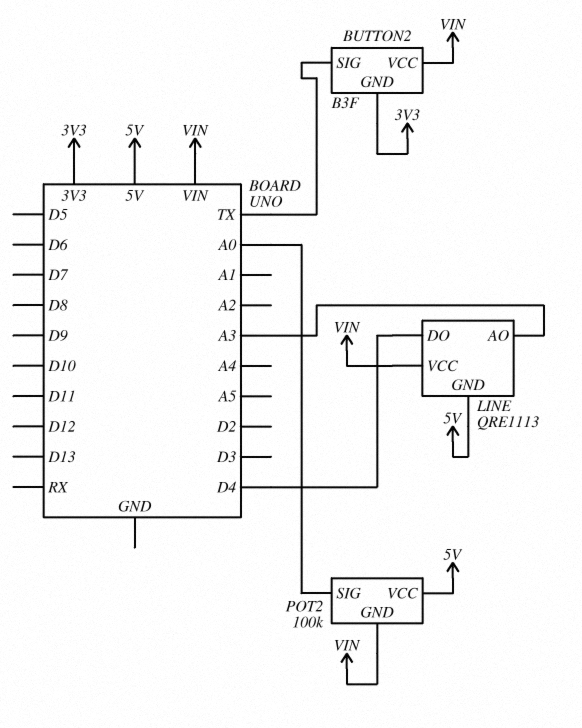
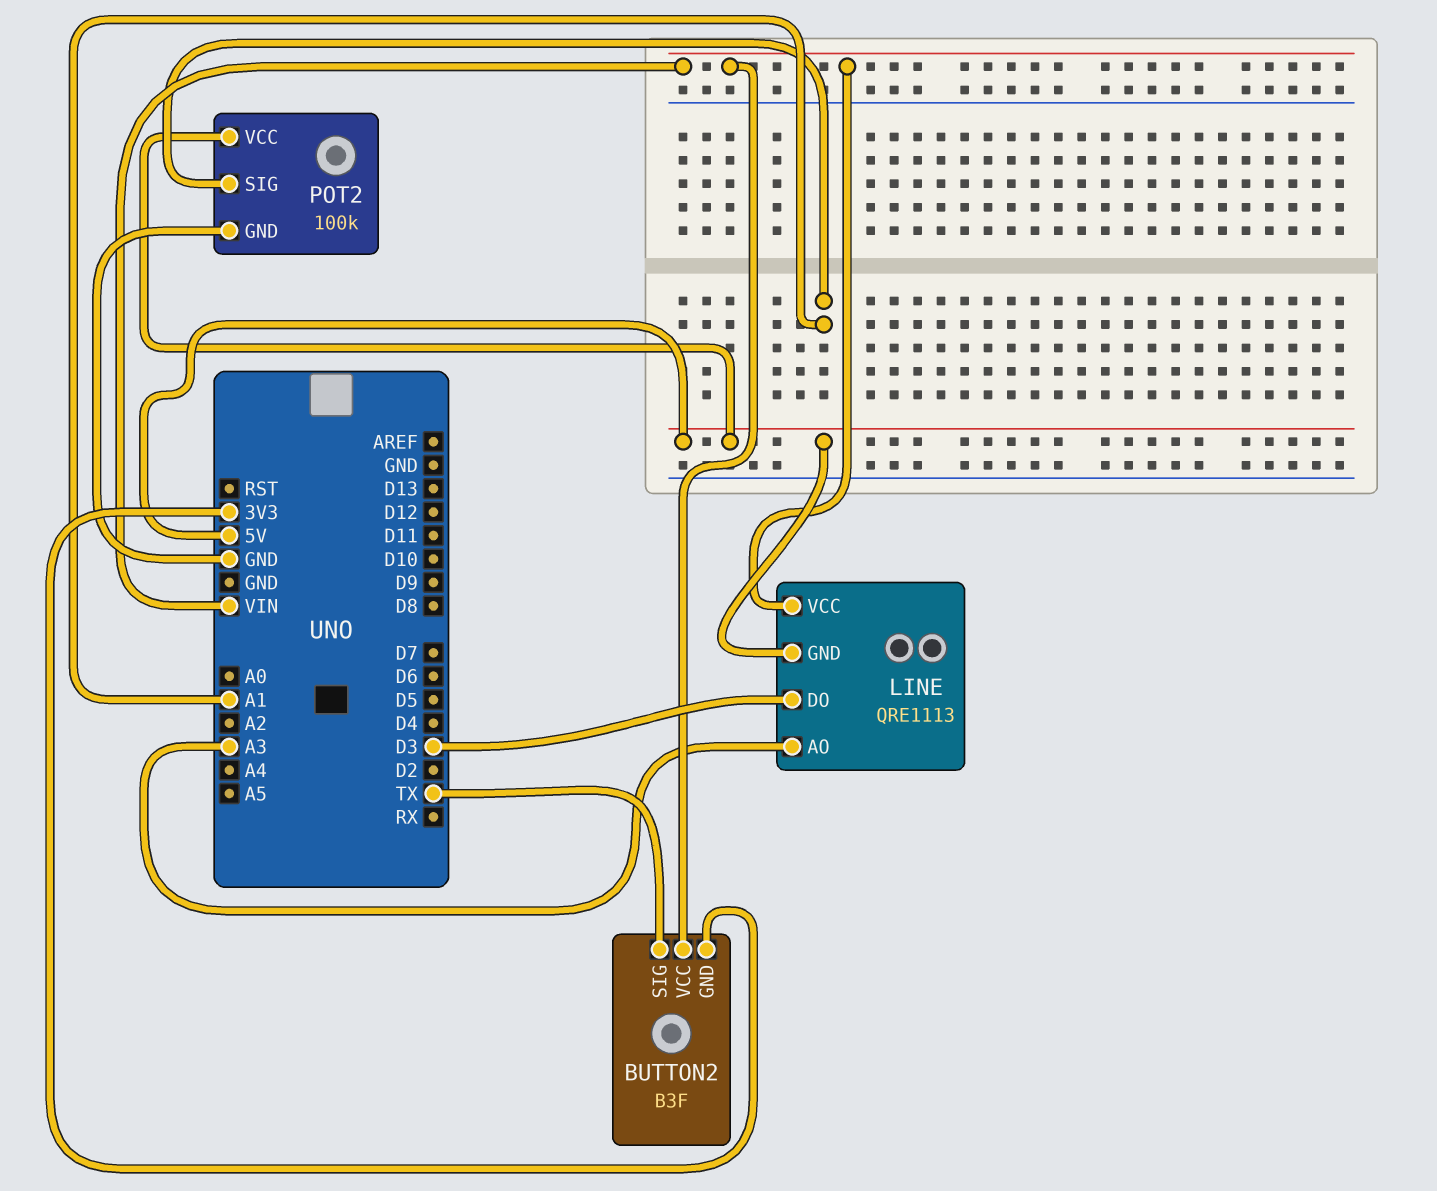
LINE pin DO: D4 -> D3
POT2 pin GND: VIN -> GND
POT2 pin SIG: A0 -> A1

